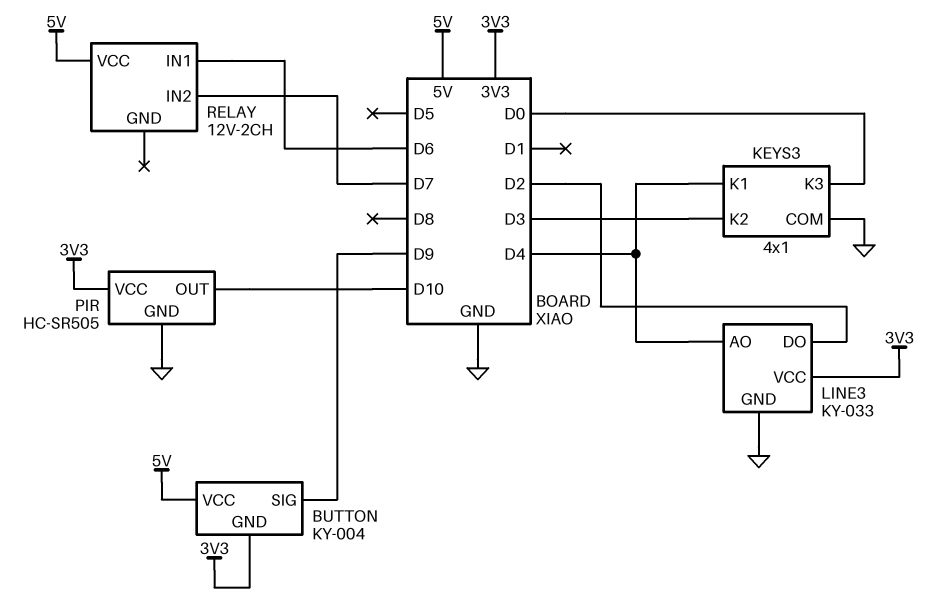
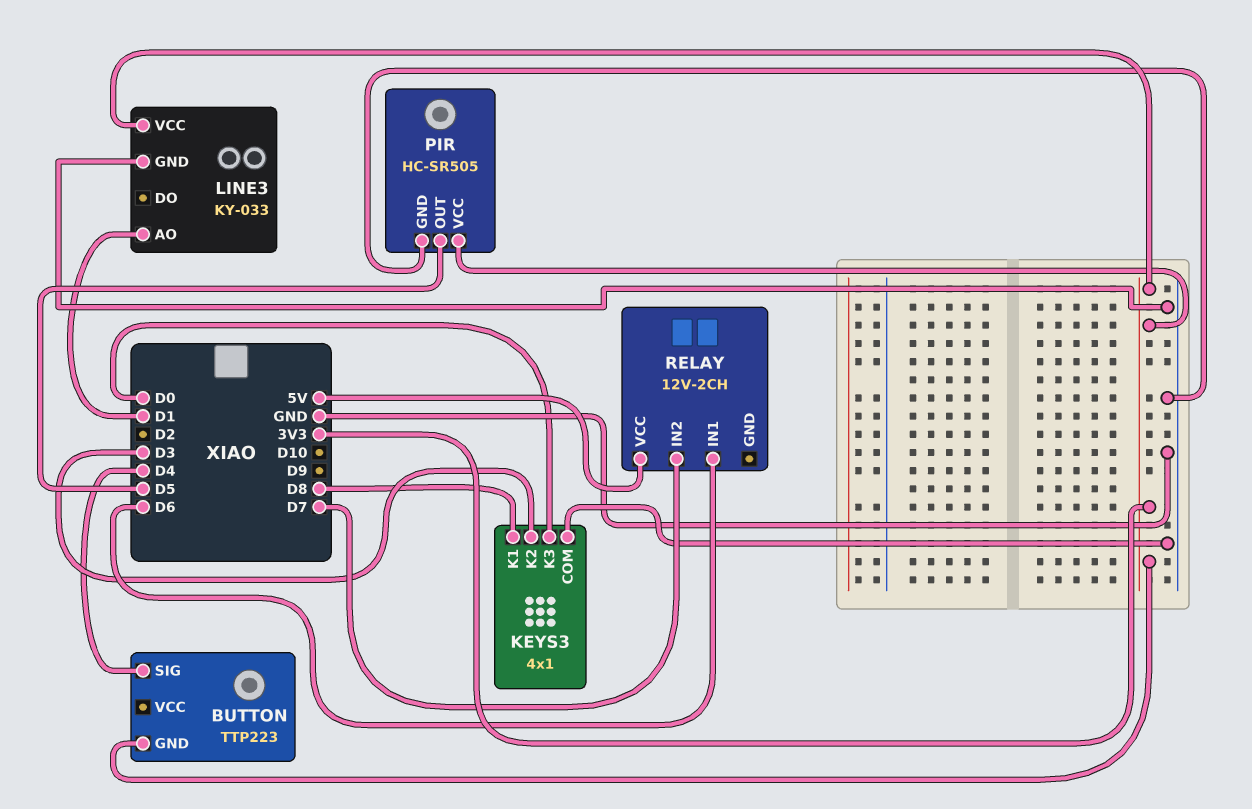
BUTTON: KY-004 -> TTP223
BUTTON pin SIG: D9 -> D4
BUTTON pin VCC: 5V -> none
KEYS3 pin K1: D4 -> D8
LINE3 pin AO: D4 -> D1
LINE3 pin DO: D2 -> none
PIR pin OUT: D10 -> D5

